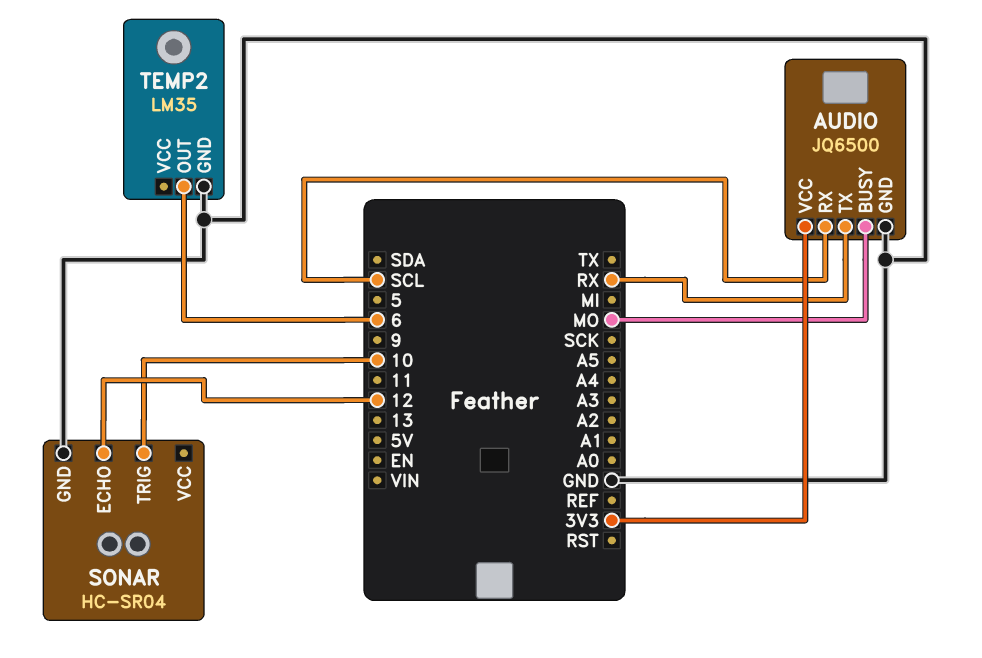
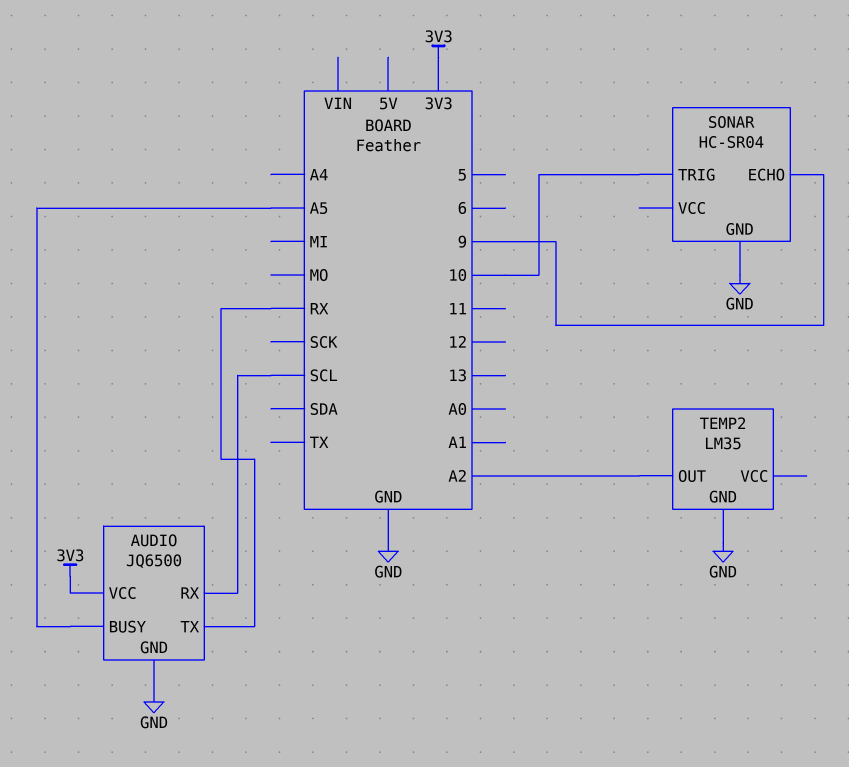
AUDIO pin BUSY: MO -> A5
SONAR pin ECHO: 12 -> 9
TEMP2 pin OUT: 6 -> A2

